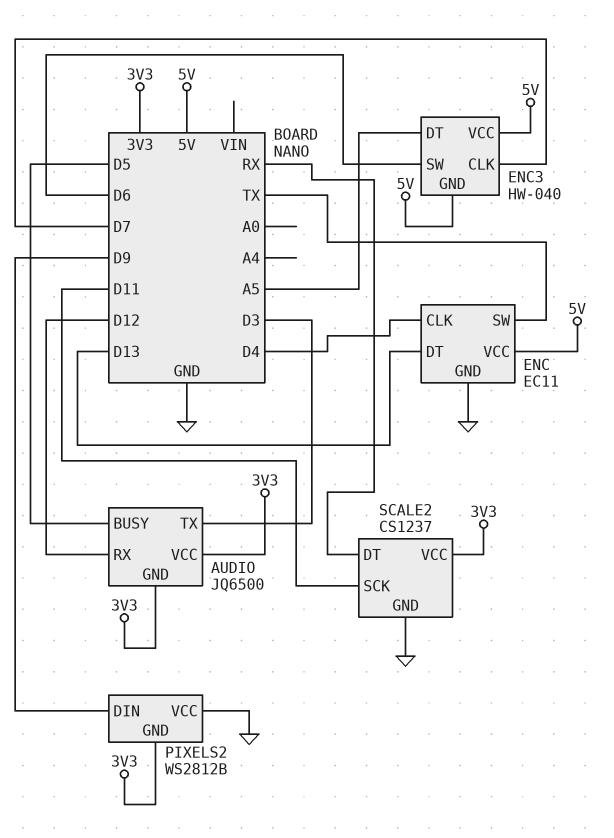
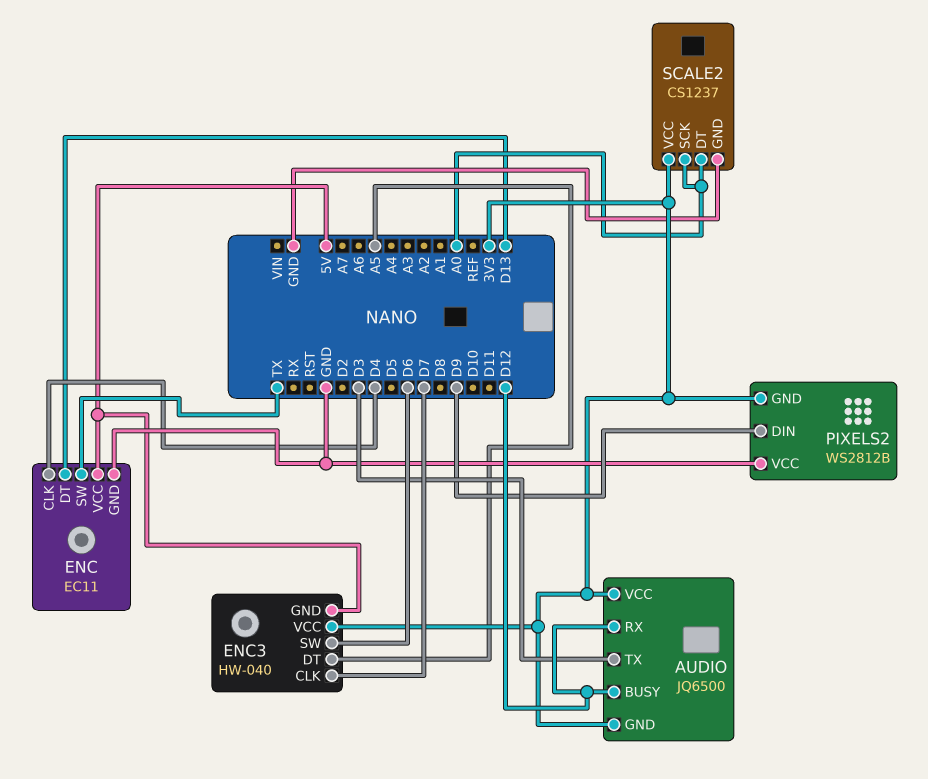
AUDIO pin BUSY: D5 -> D12
ENC3 pin VCC: 5V -> 3V3
SCALE2 pin DT: RX -> A0
SCALE2 pin SCK: D11 -> A0

